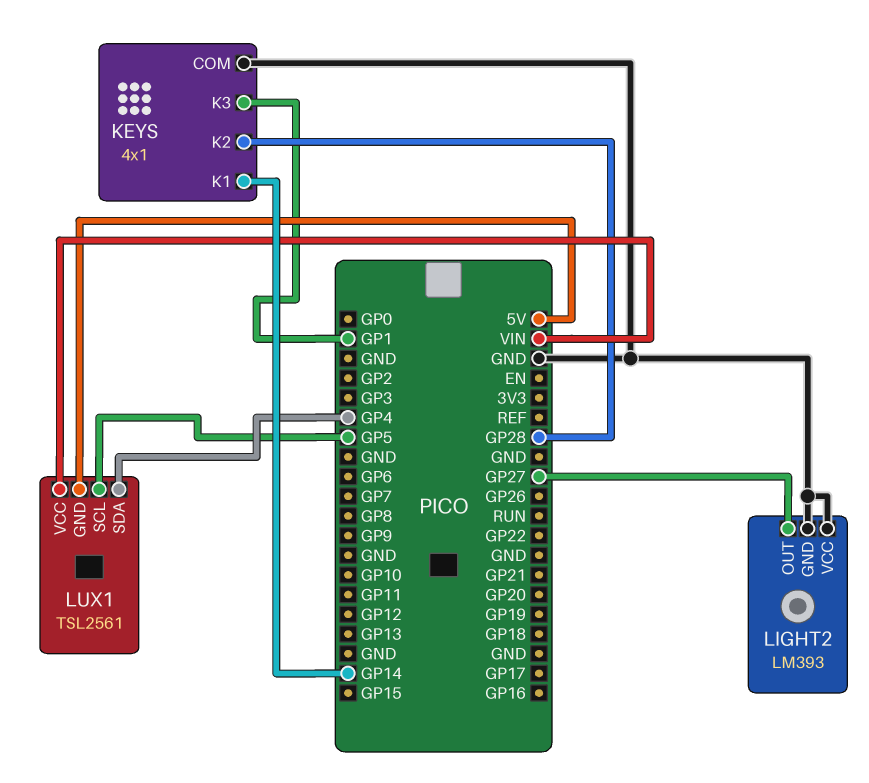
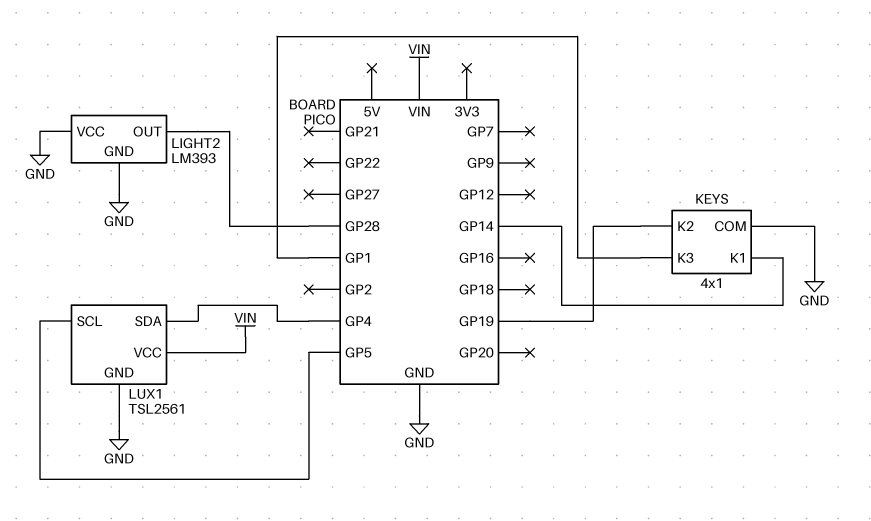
KEYS pin K2: GP28 -> GP19
LIGHT2 pin OUT: GP27 -> GP28
LUX1 pin GND: 5V -> GND

